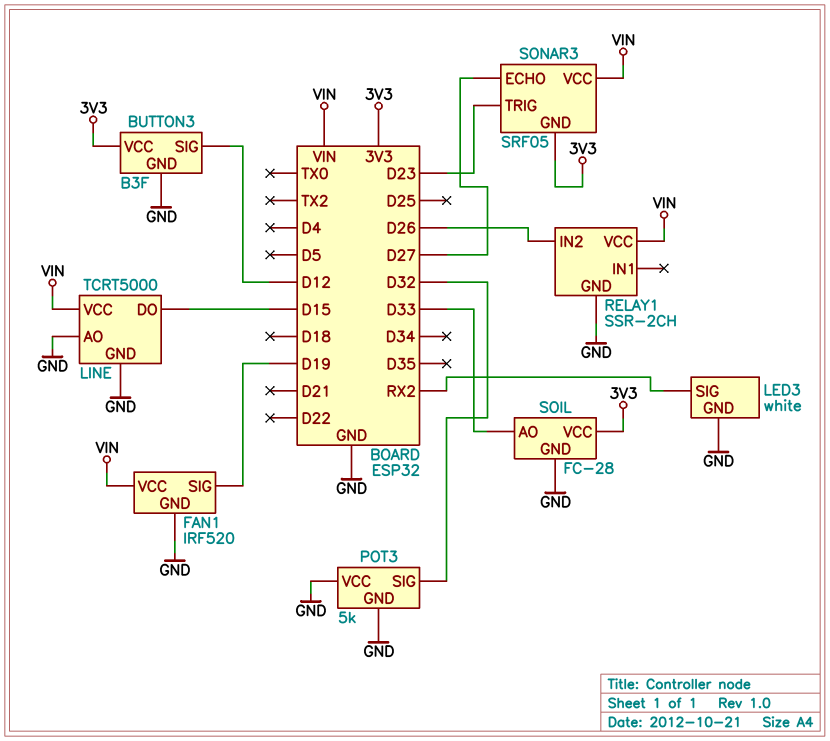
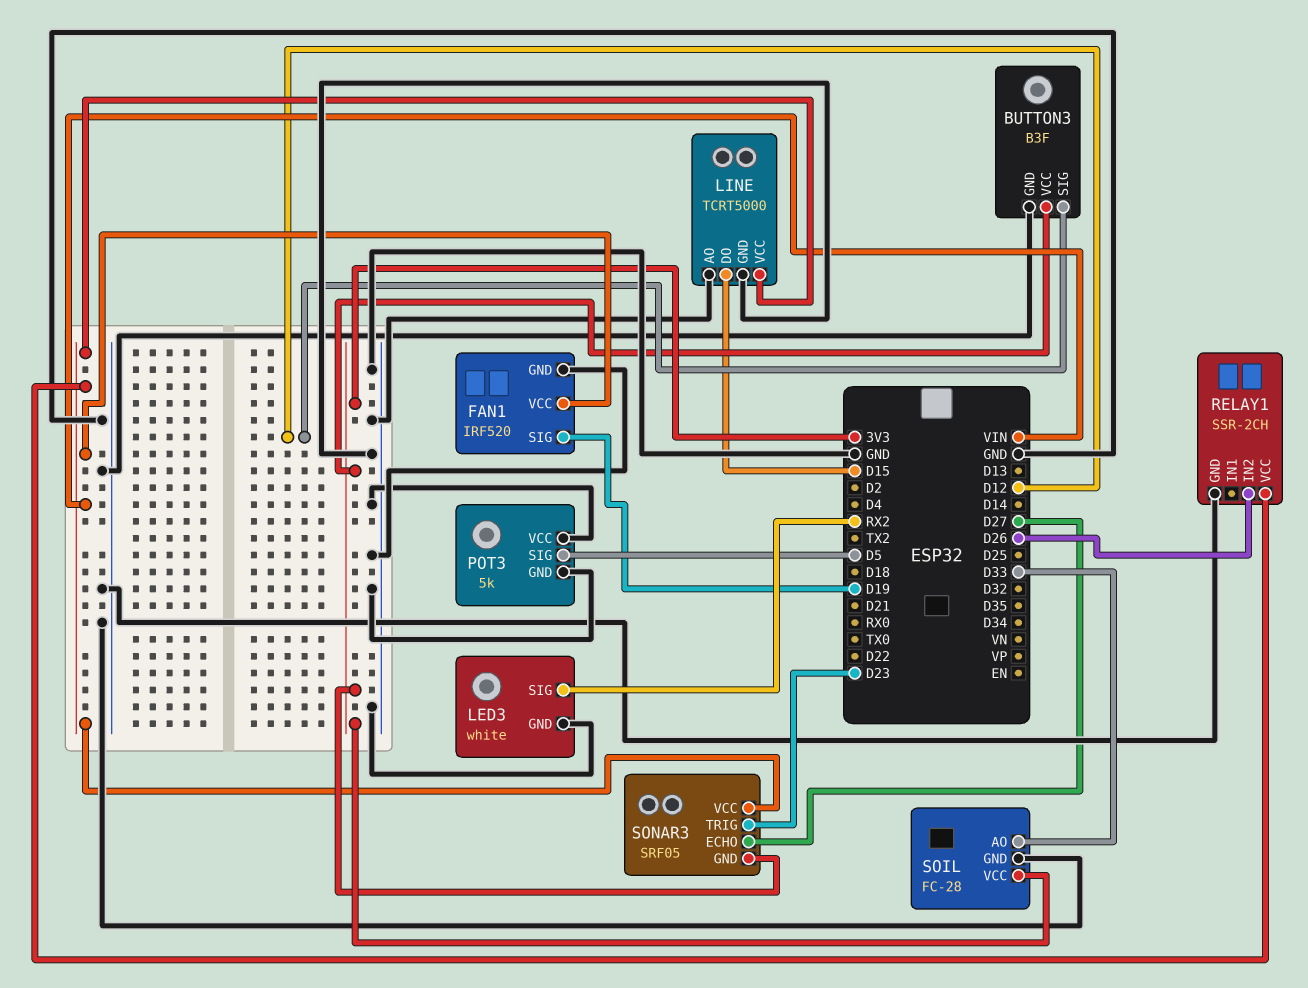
POT3 pin SIG: D32 -> D5

